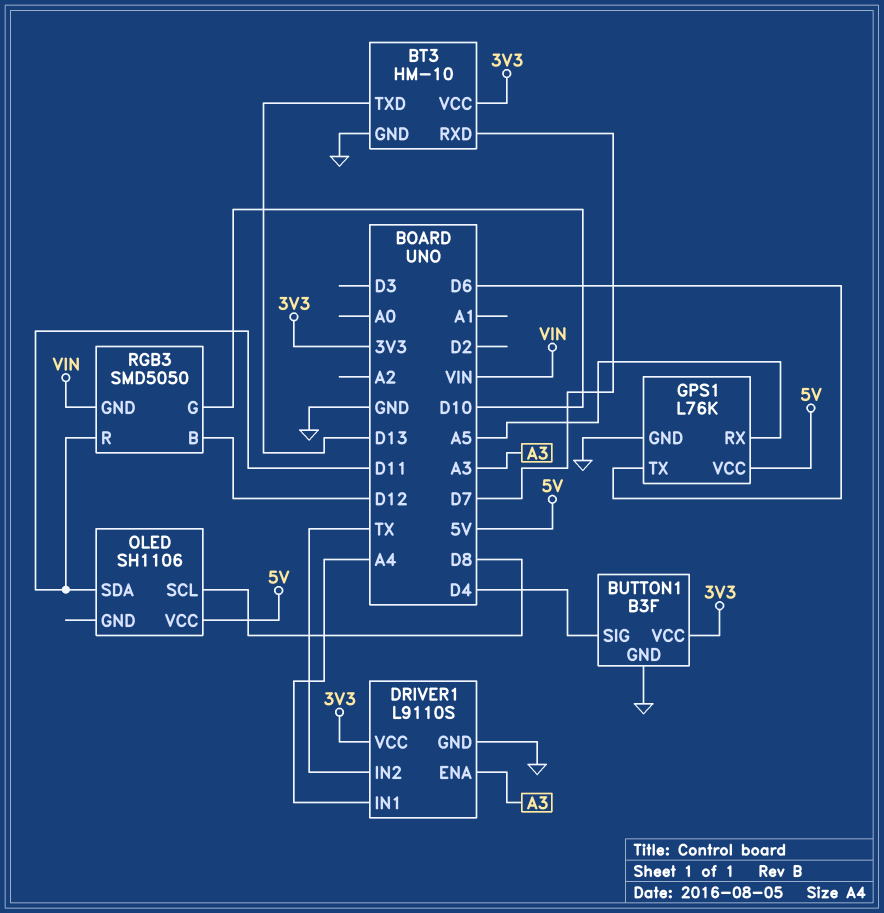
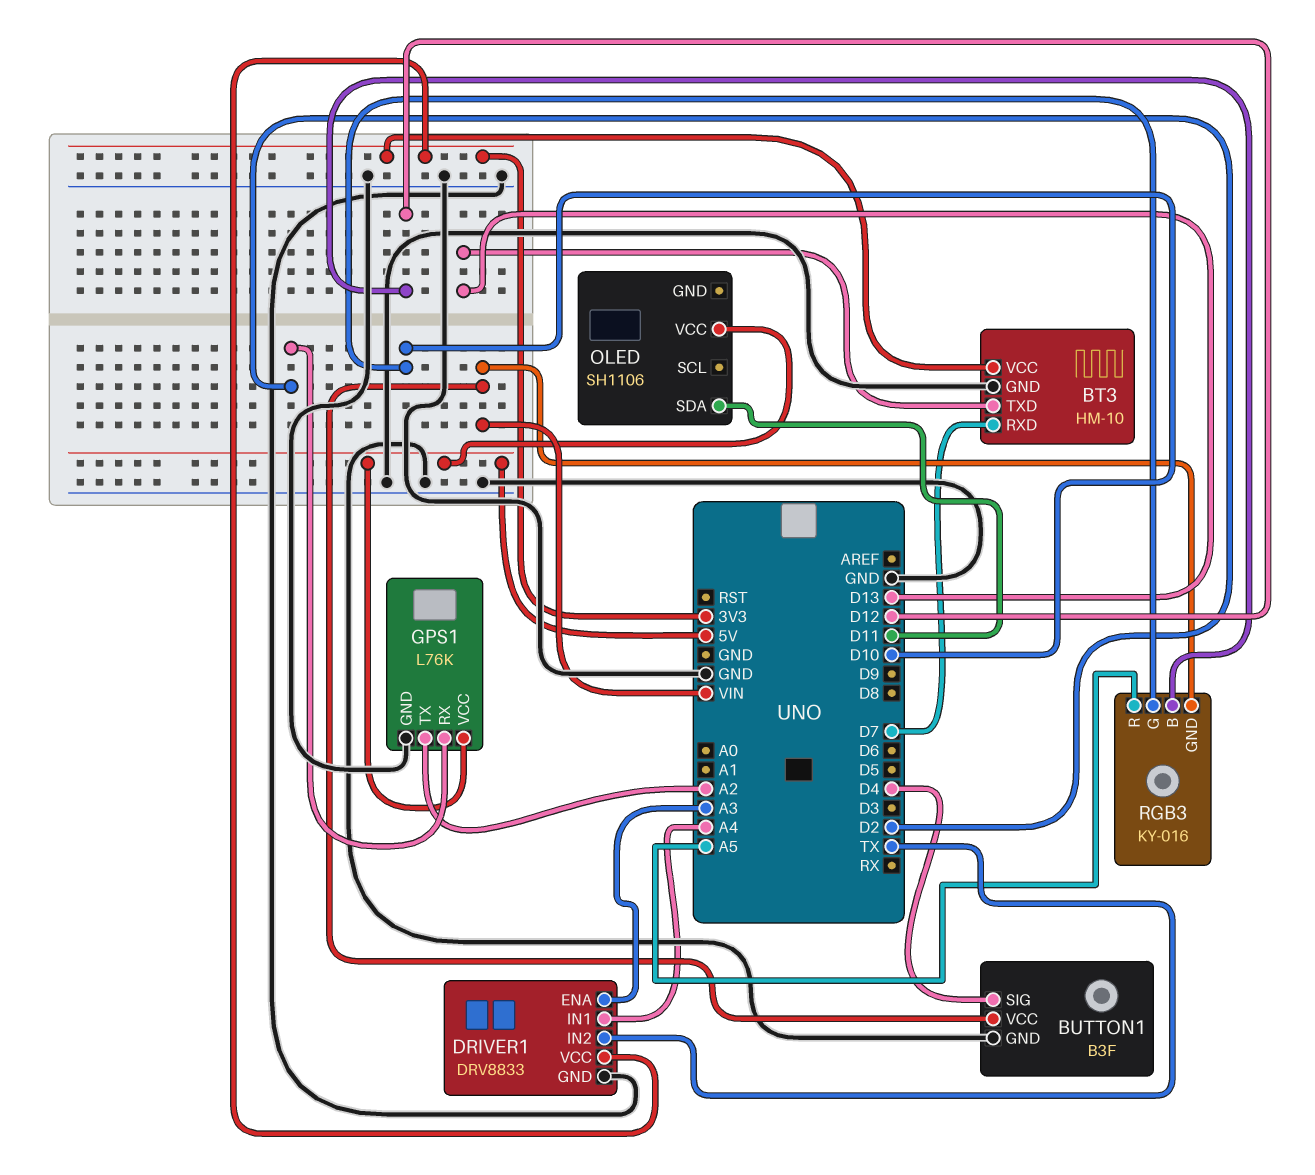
BUTTON1 pin VCC: 3V3 -> VIN
DRIVER1: L9110S -> DRV8833
GPS1 pin RX: A5 -> D2
GPS1 pin TX: D6 -> A2
OLED pin SCL: D8 -> none
RGB3: SMD5050 -> KY-016
RGB3 pin R: D11 -> A5

